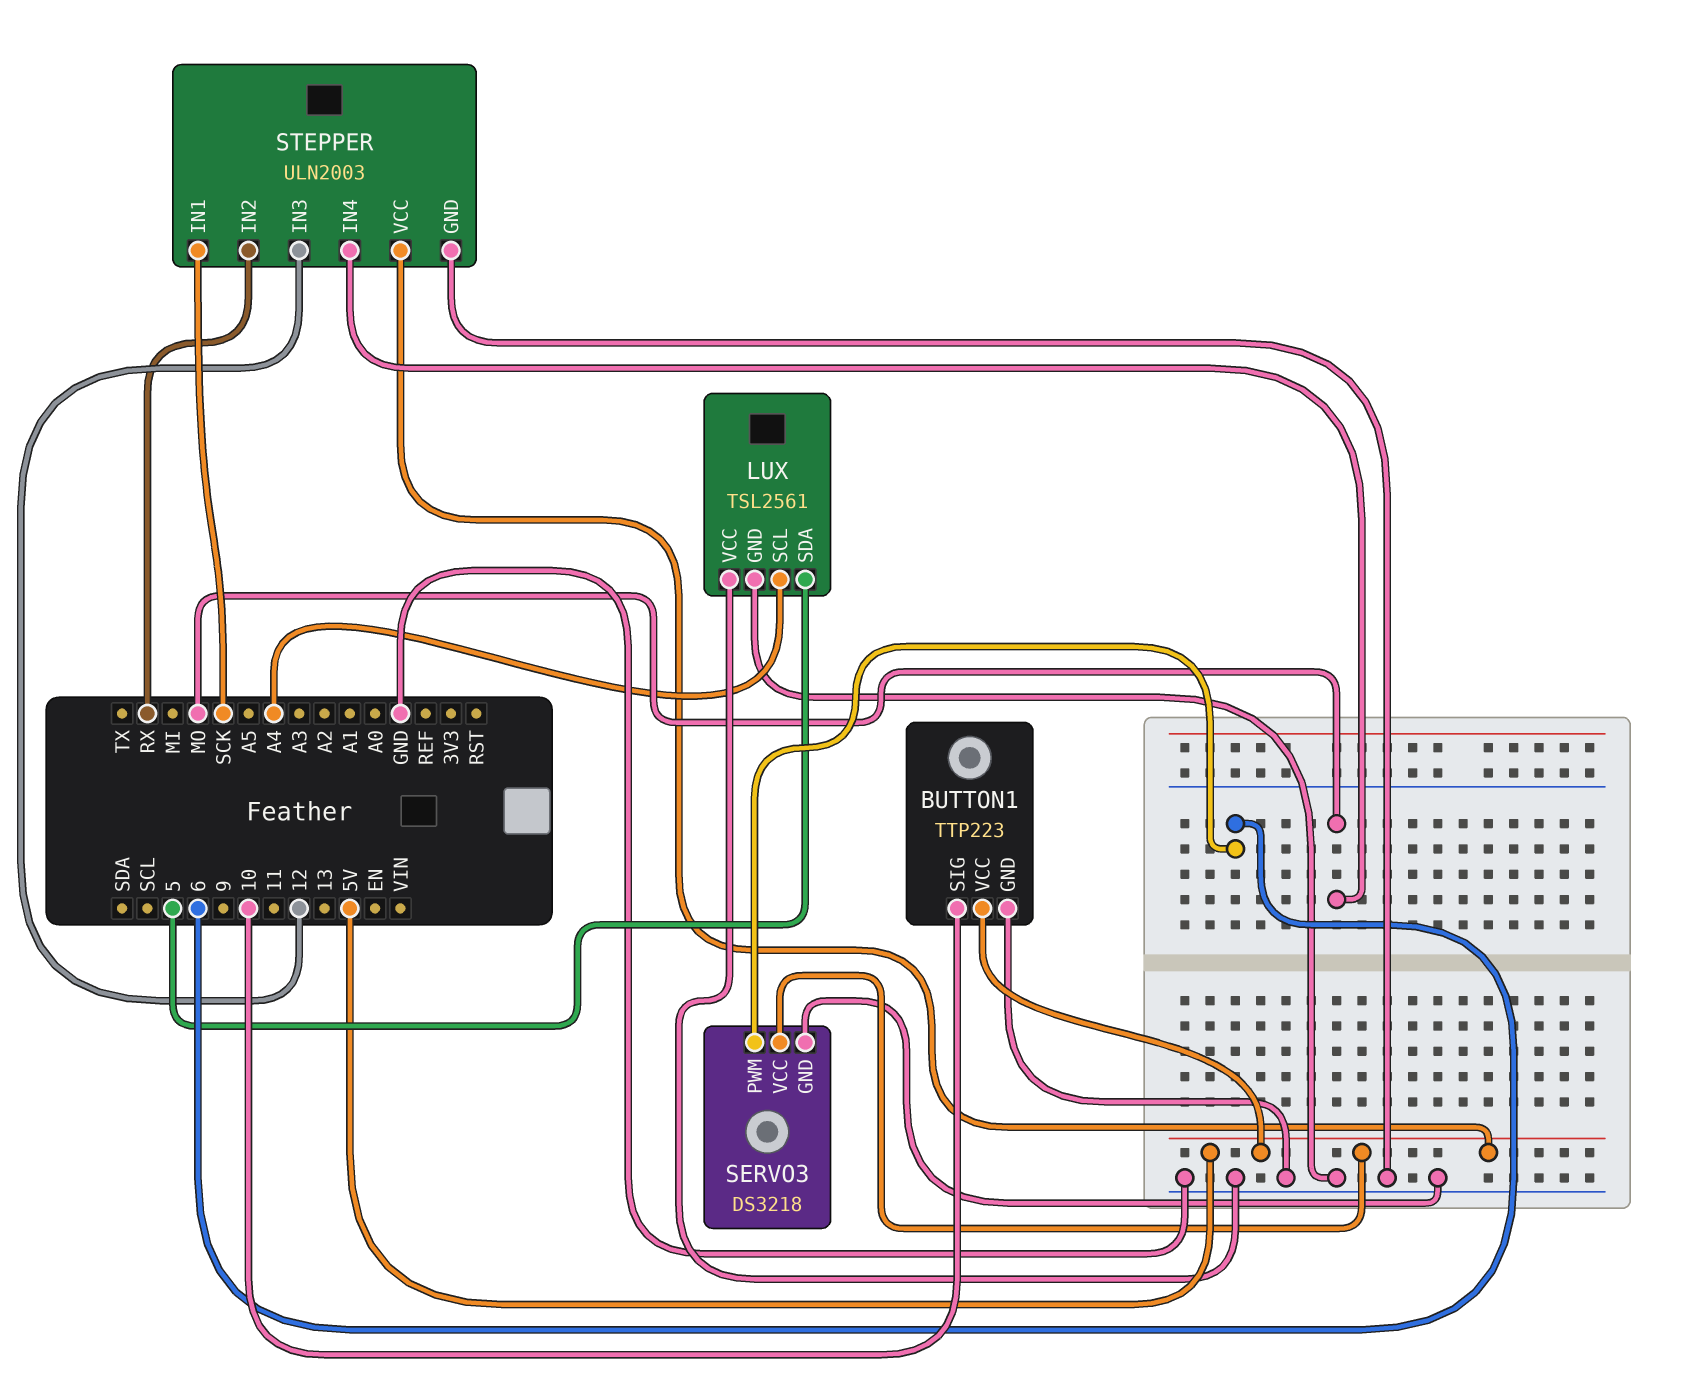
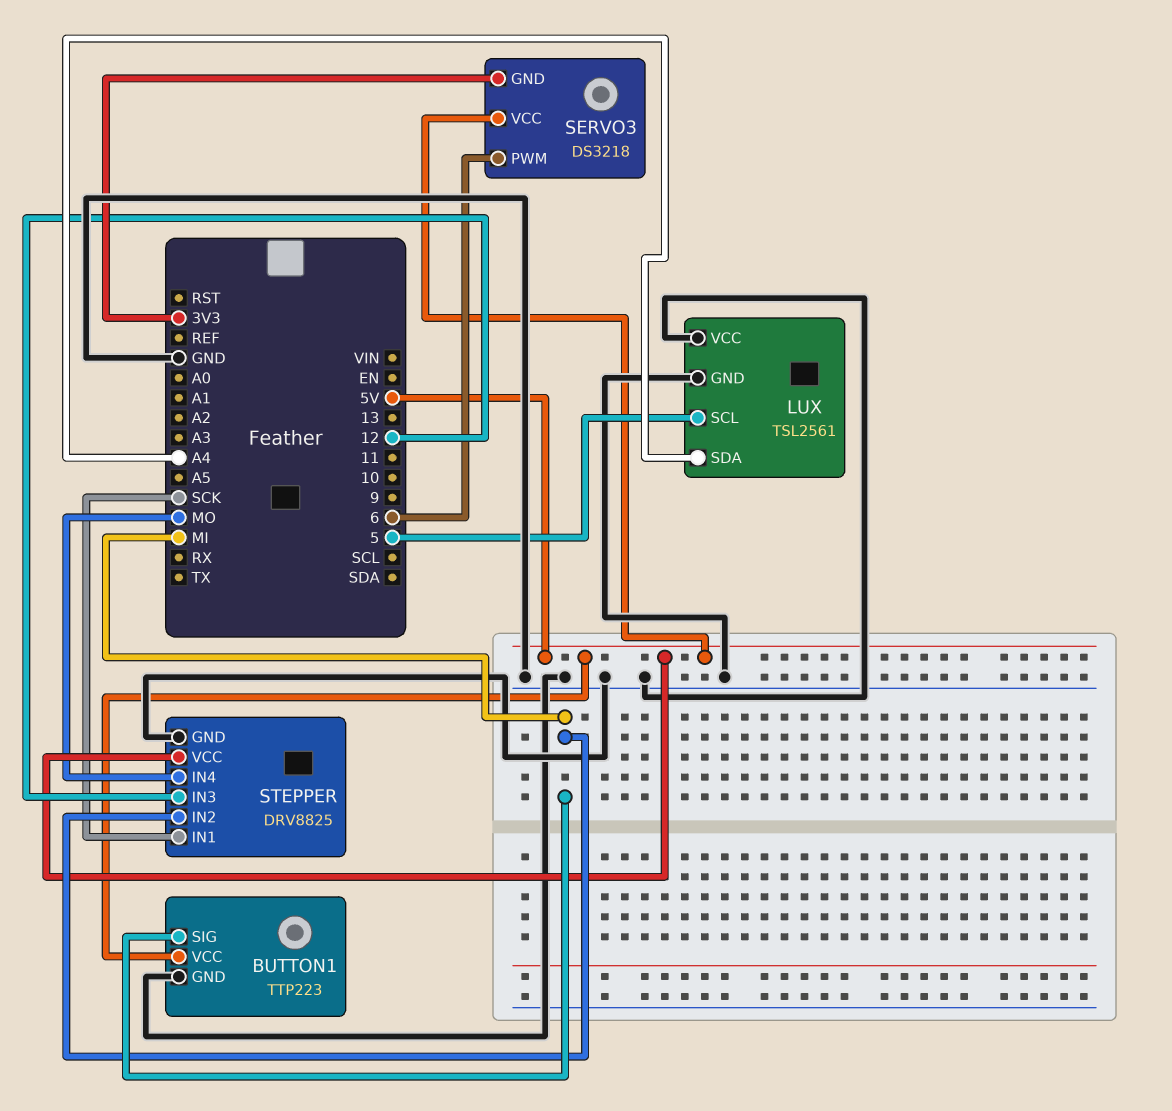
BUTTON1 pin SIG: 10 -> MI
LUX pin SCL: A4 -> 5
LUX pin SDA: 5 -> A4
SERVO3 pin GND: GND -> 3V3
STEPPER: ULN2003 -> DRV8825
STEPPER pin IN2: RX -> MI

